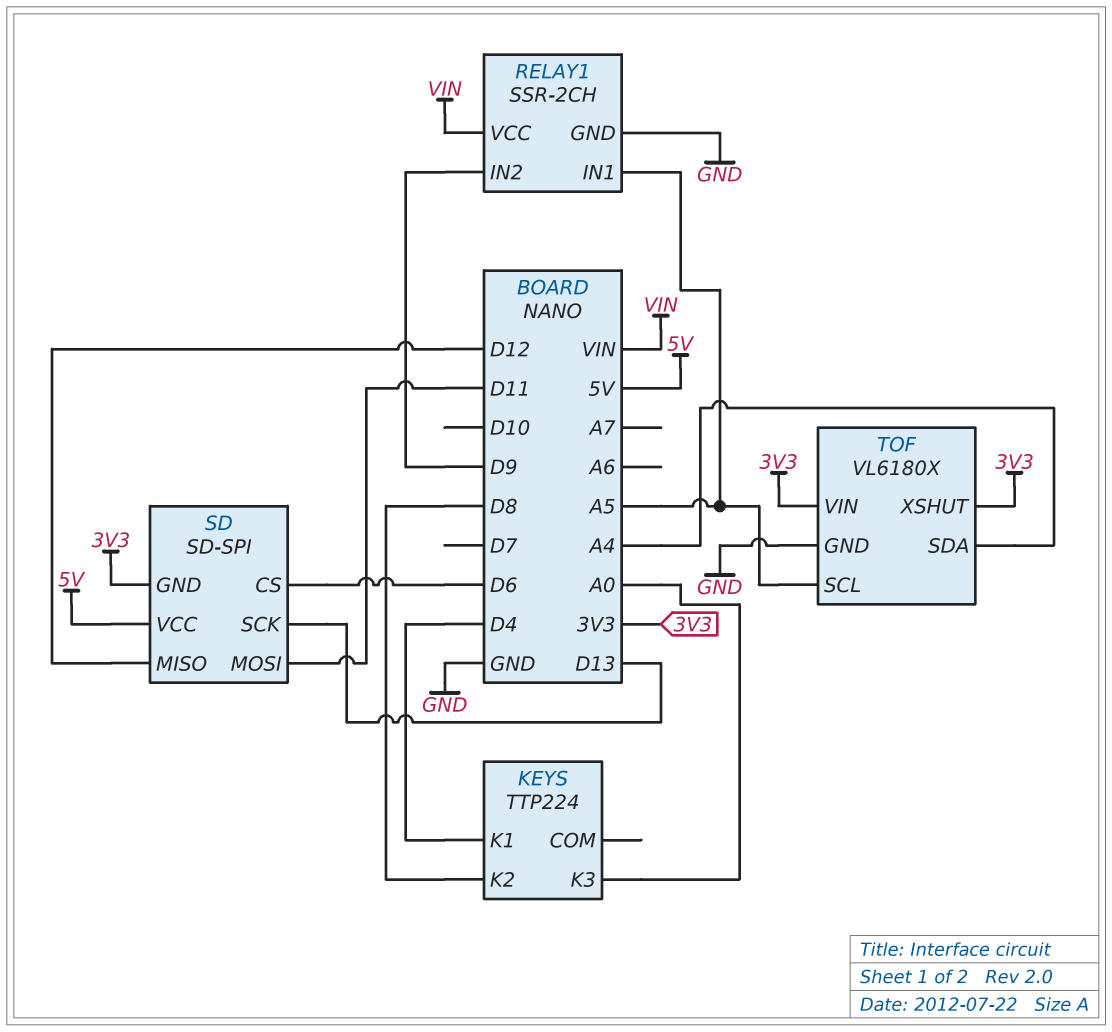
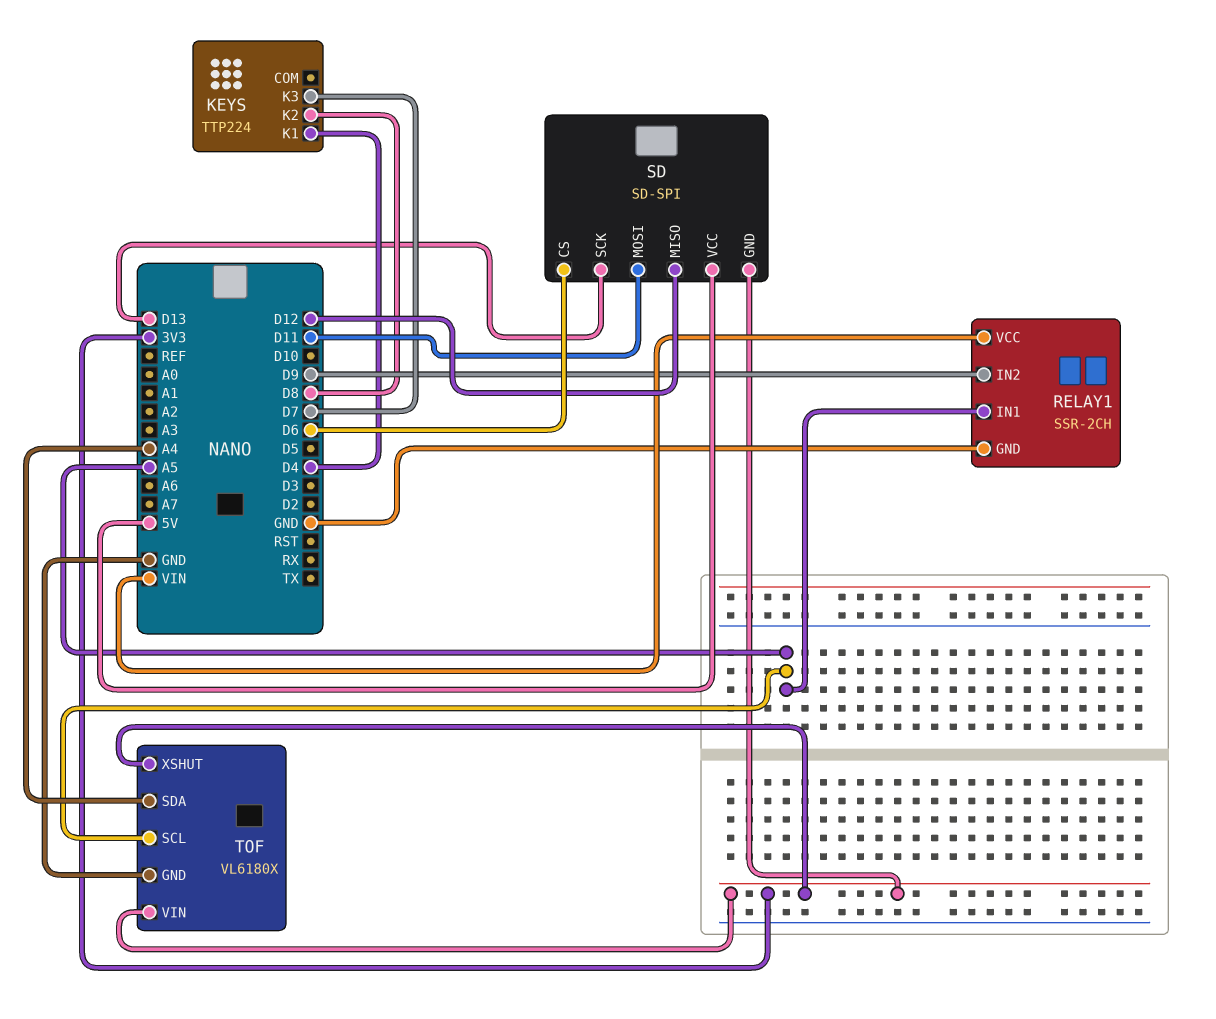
KEYS pin K3: A0 -> D7

